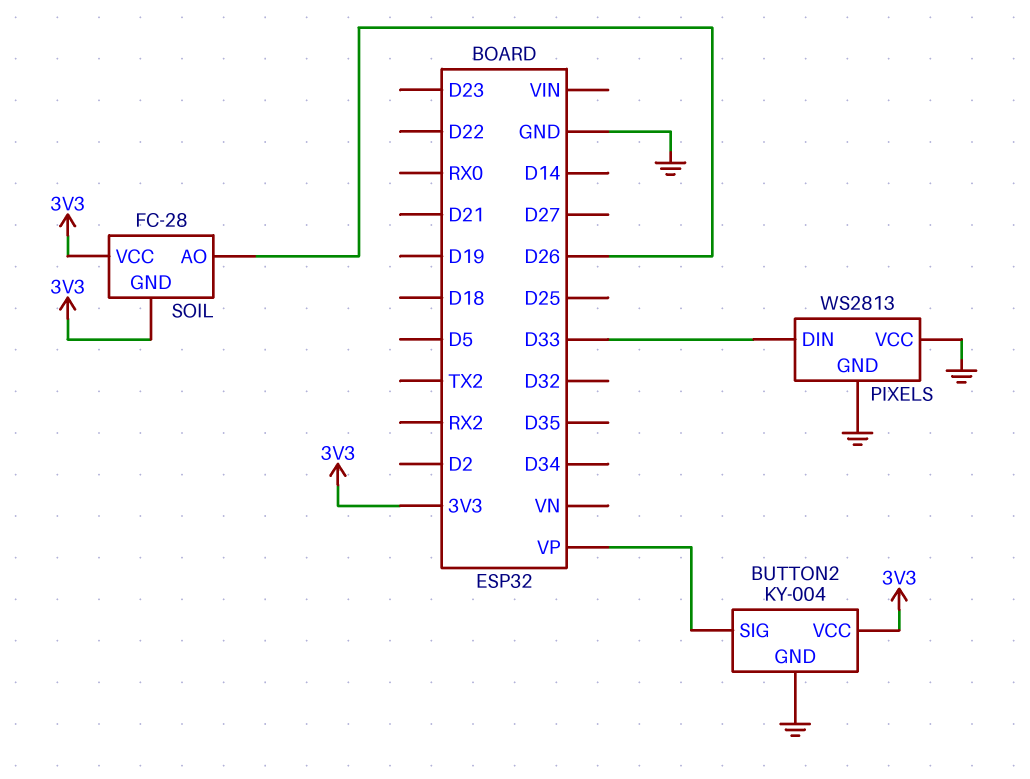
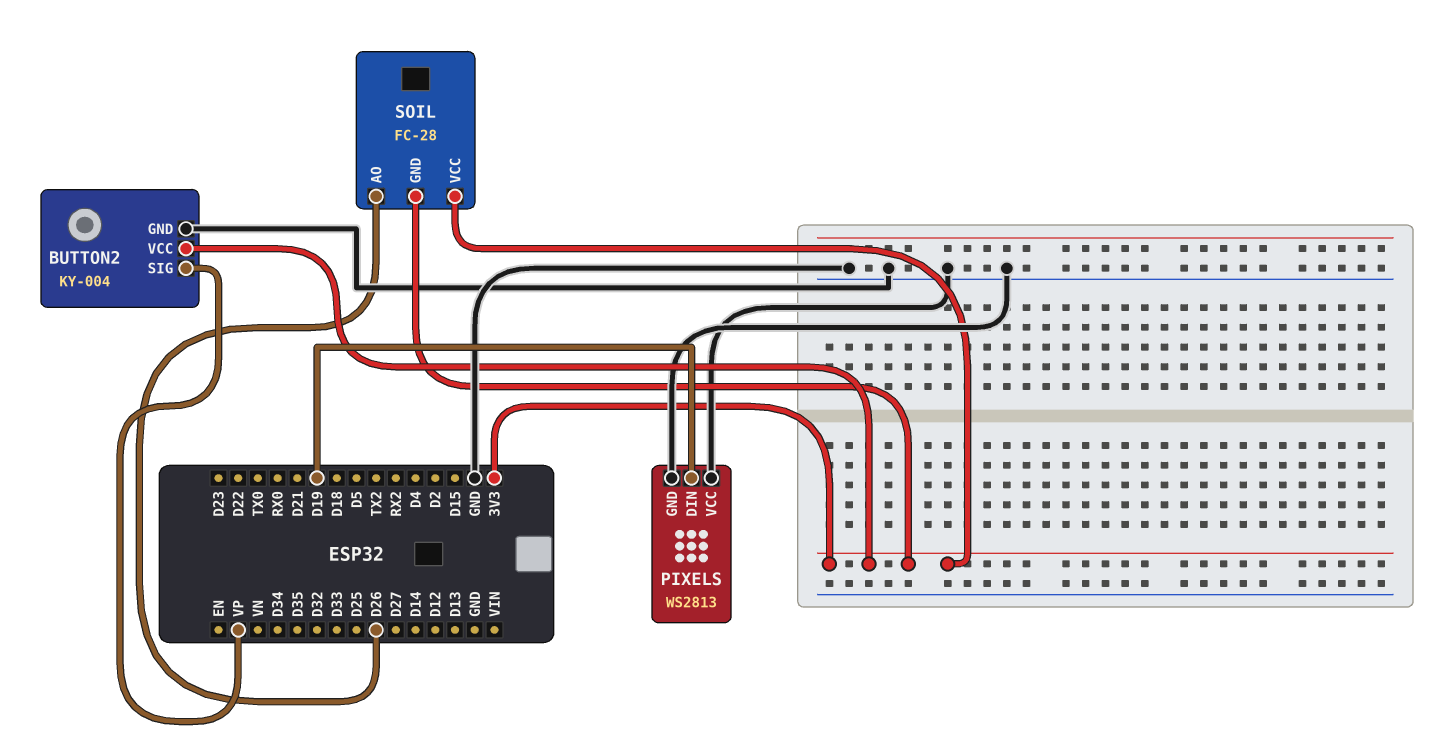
PIXELS pin DIN: D33 -> D19

